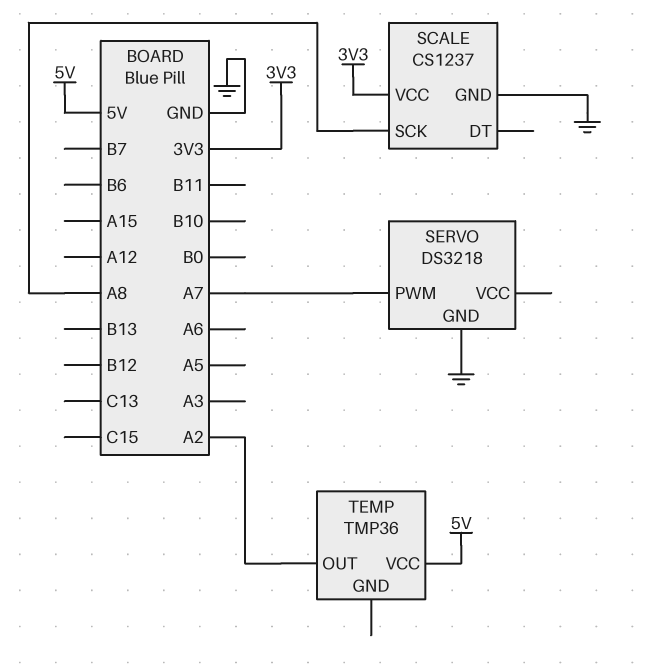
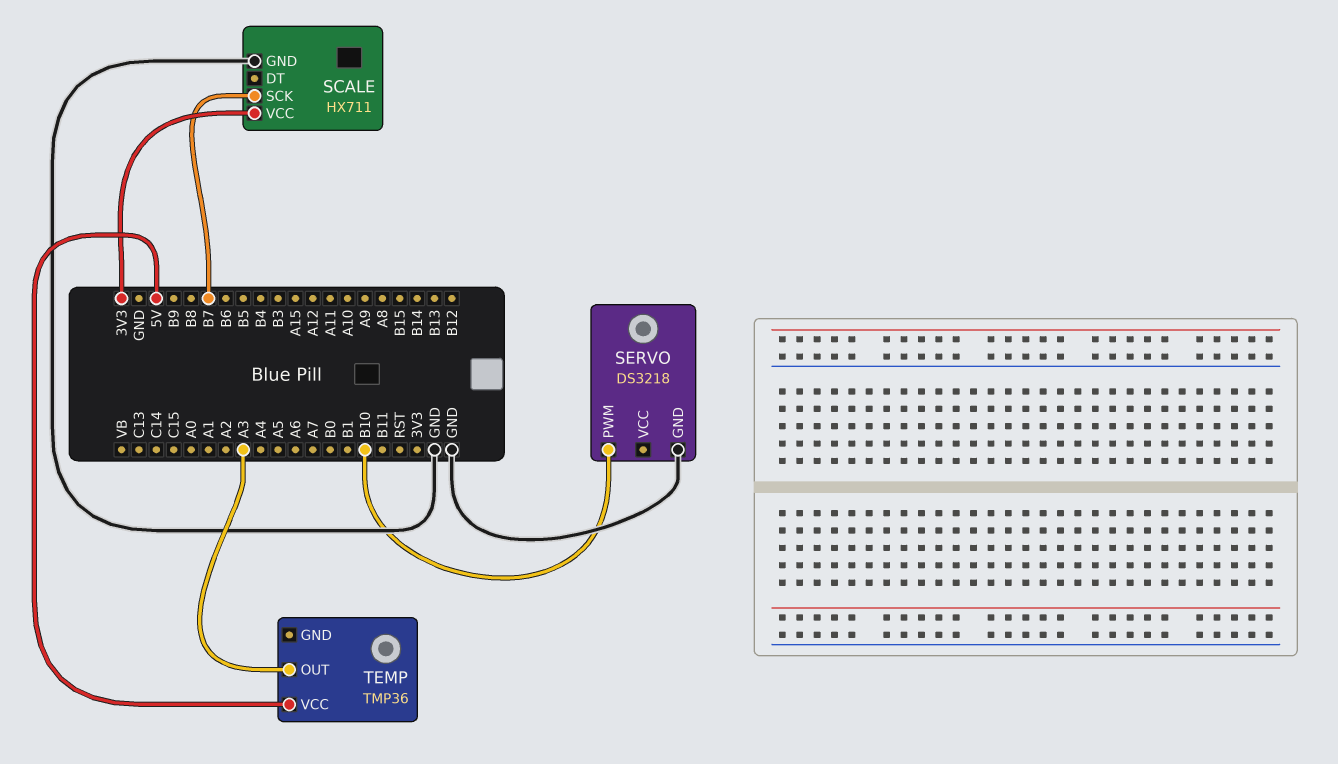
SCALE: CS1237 -> HX711
SCALE pin SCK: A8 -> B7
SERVO pin PWM: A7 -> B10
TEMP pin OUT: A2 -> A3

